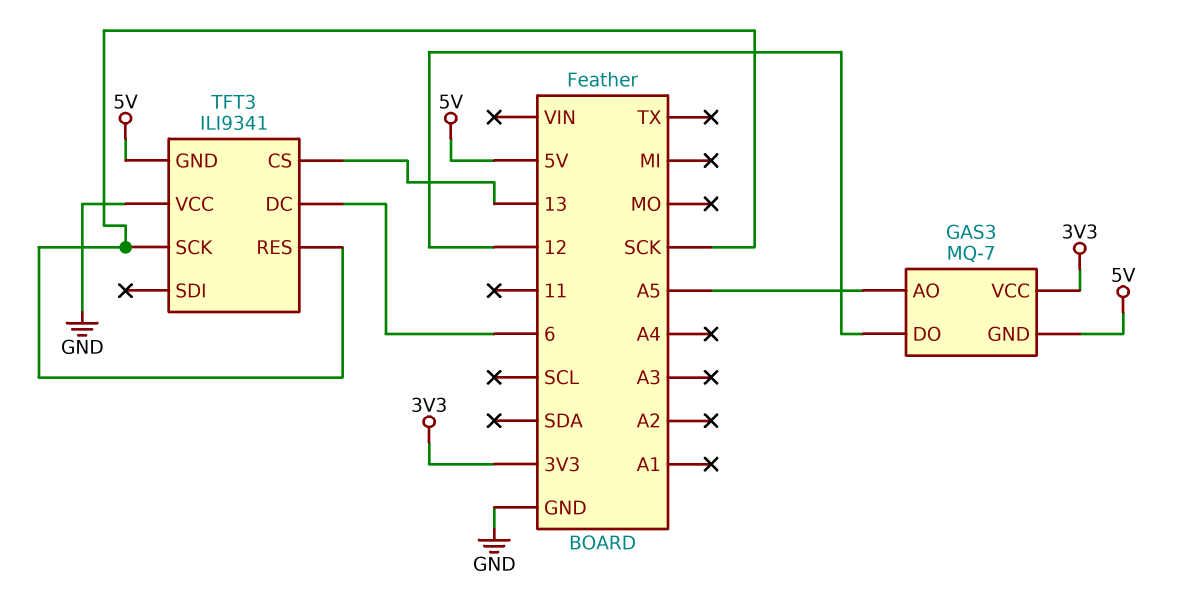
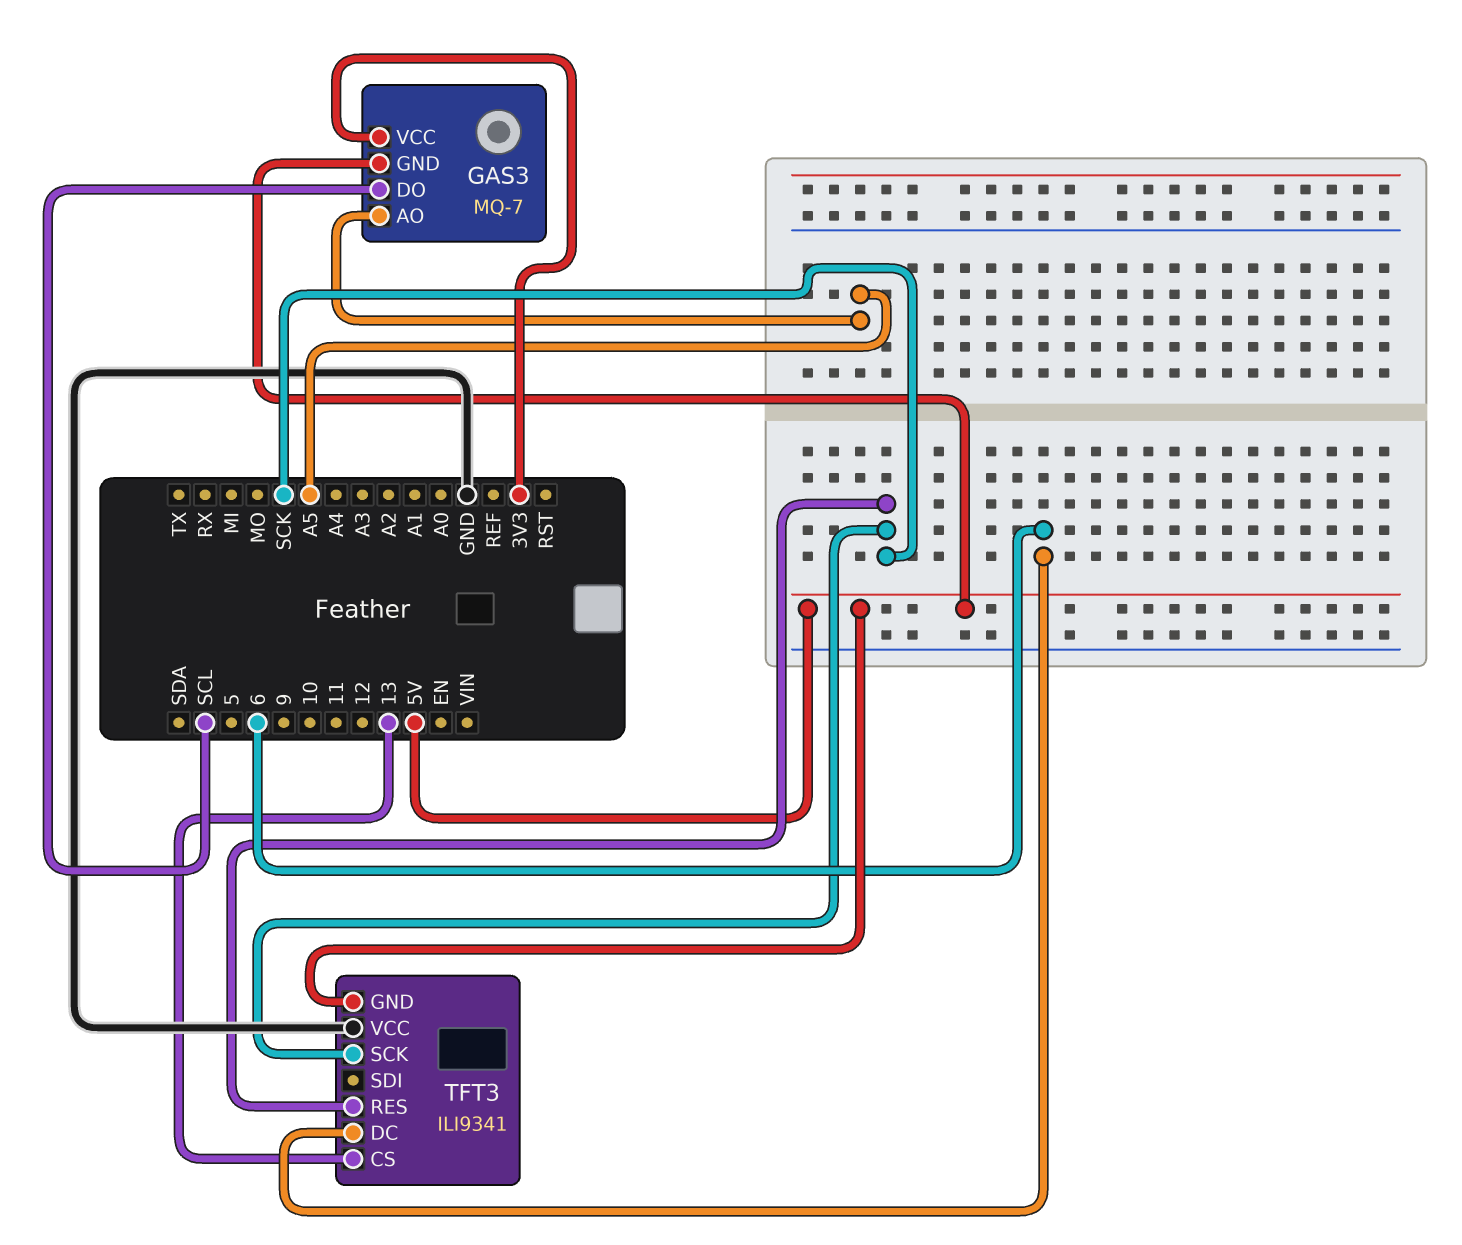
GAS3 pin DO: 12 -> SCL

